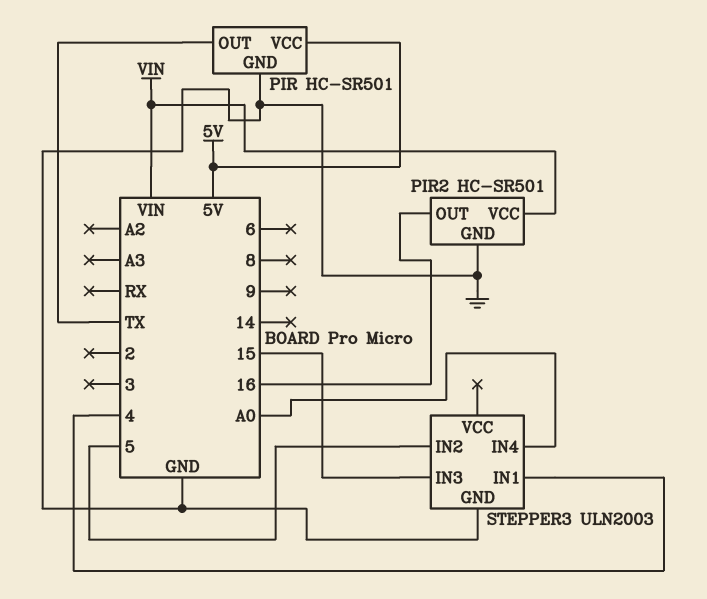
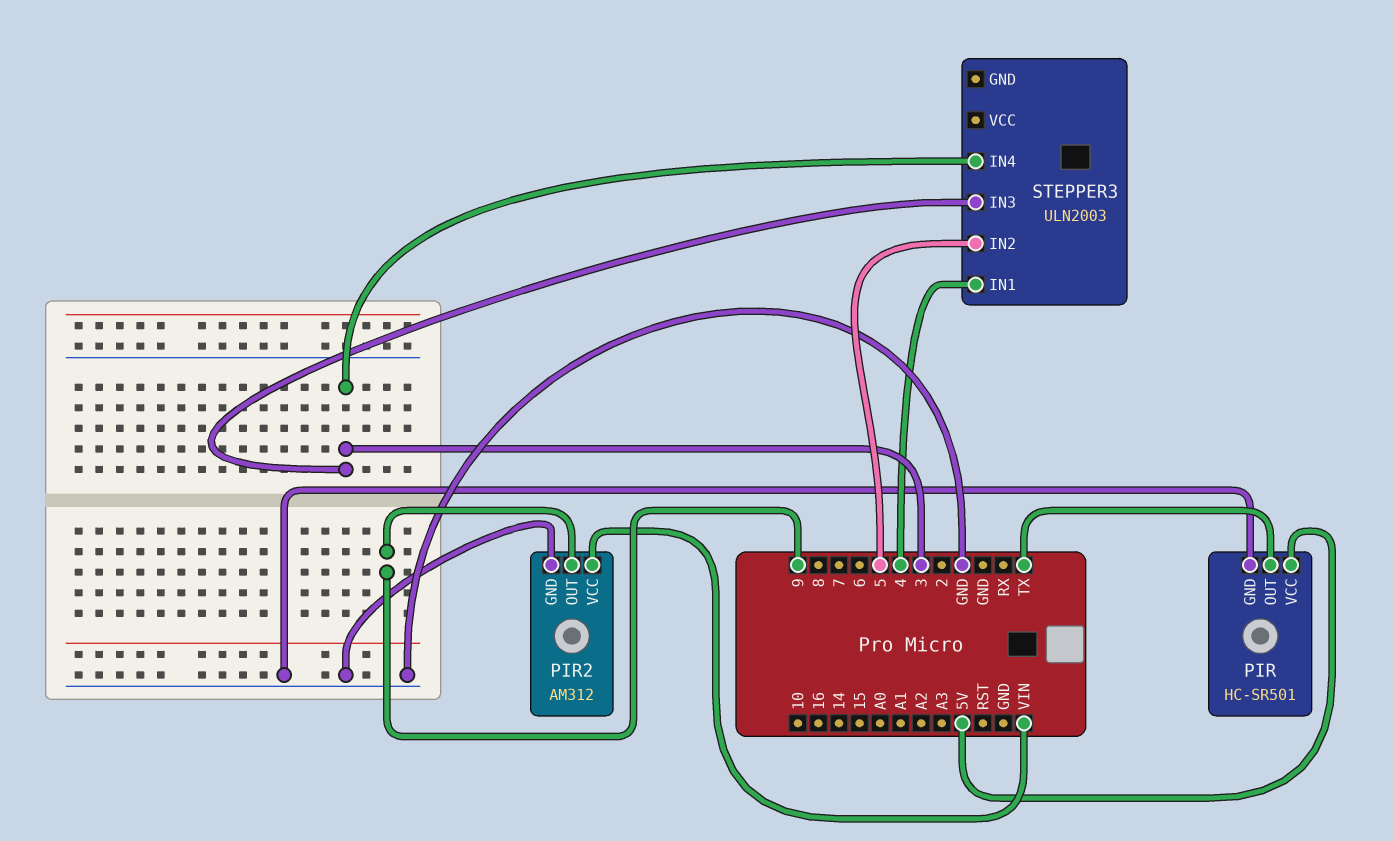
PIR2: HC-SR501 -> AM312
PIR2 pin OUT: 16 -> 9
STEPPER3 pin GND: GND -> none
STEPPER3 pin IN3: 15 -> 3
STEPPER3 pin IN4: A0 -> 3

